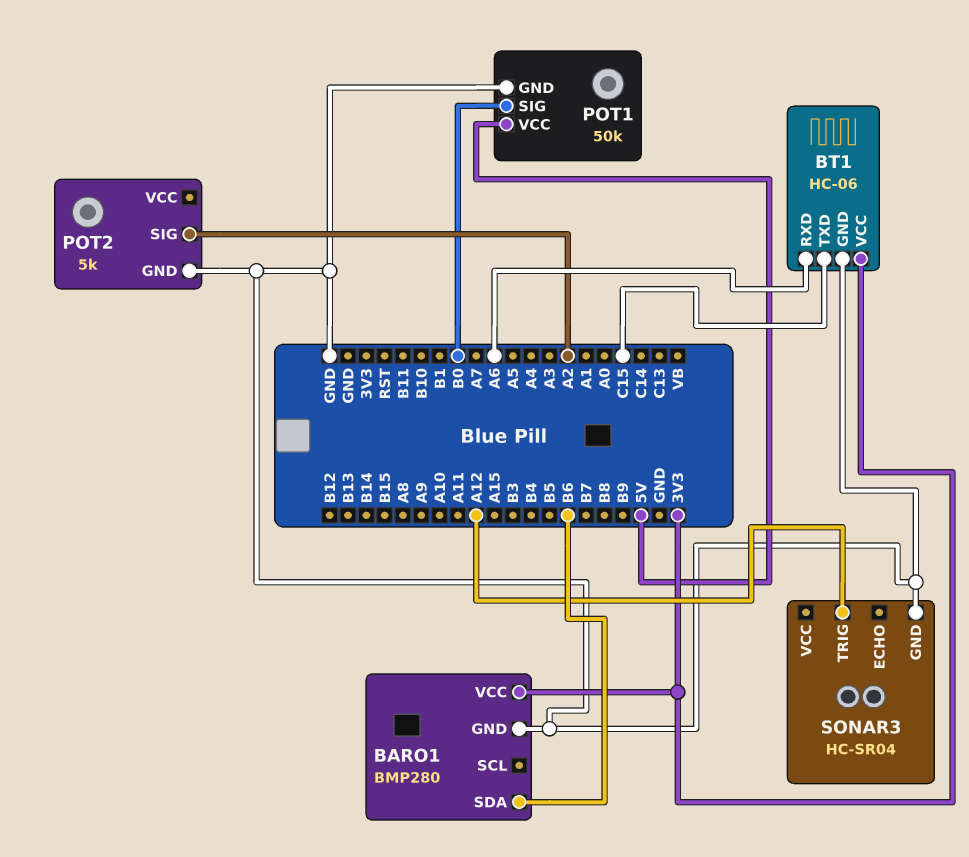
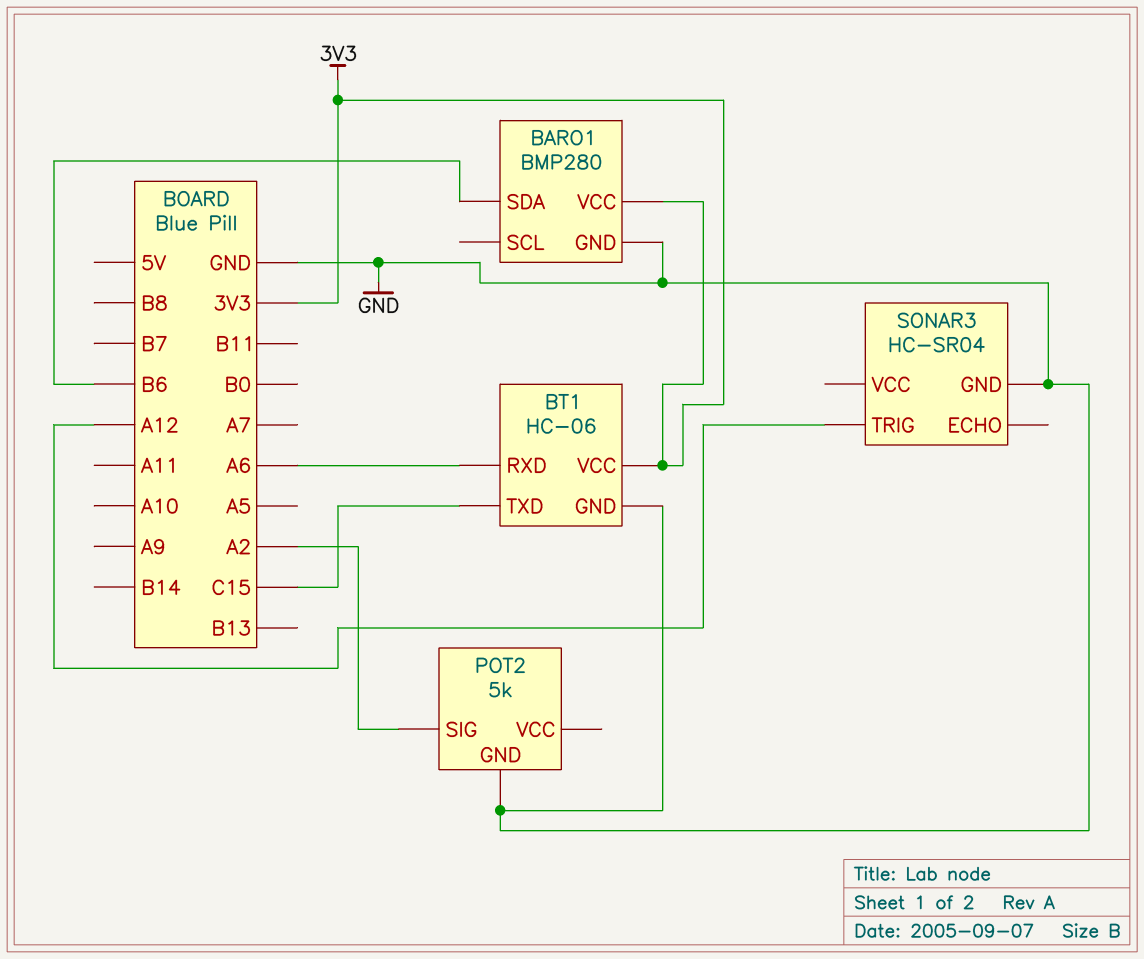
POT1: 50k -> none
POT1 pin GND: GND -> none
POT1 pin SIG: B0 -> none
POT1 pin VCC: 5V -> none

